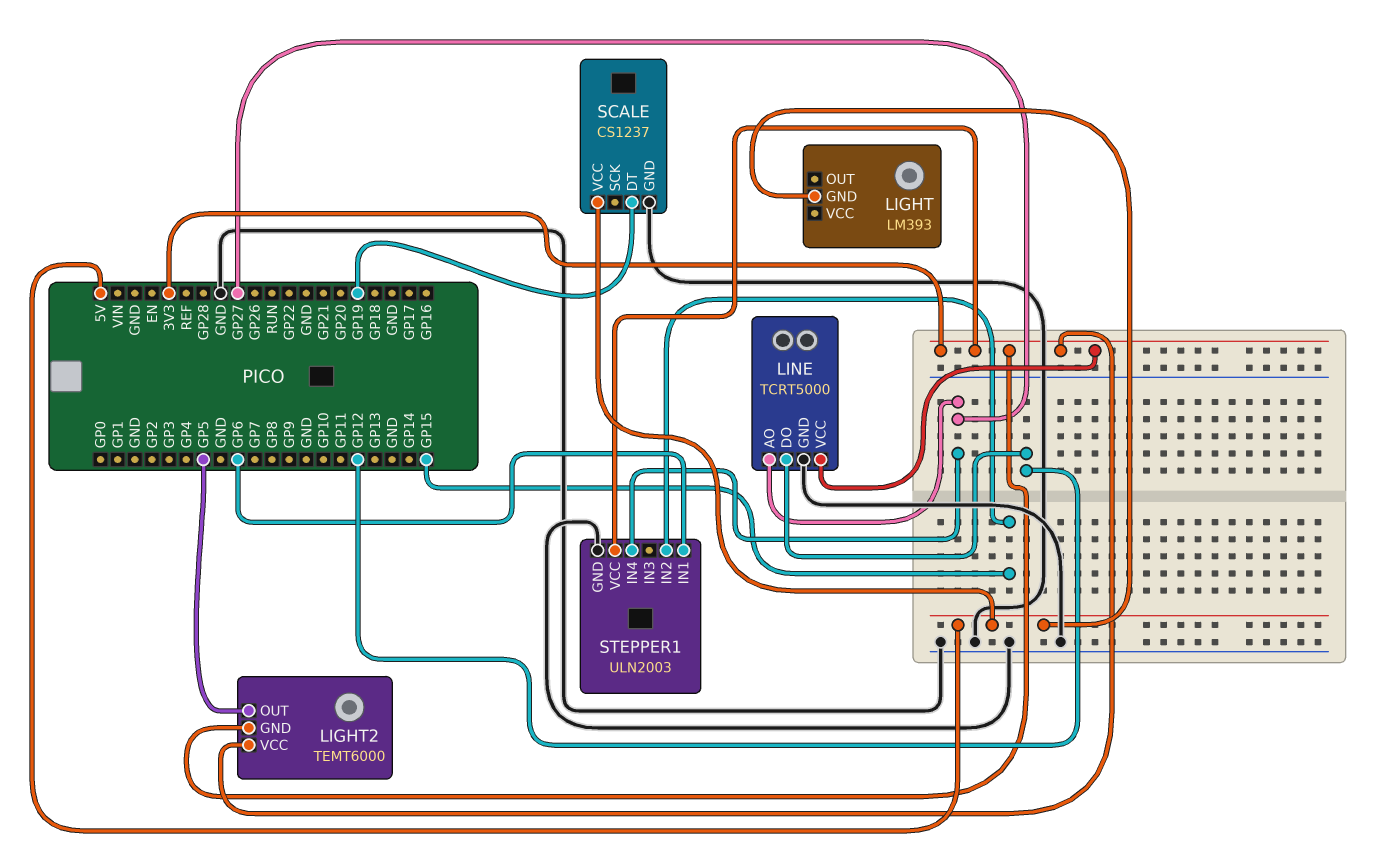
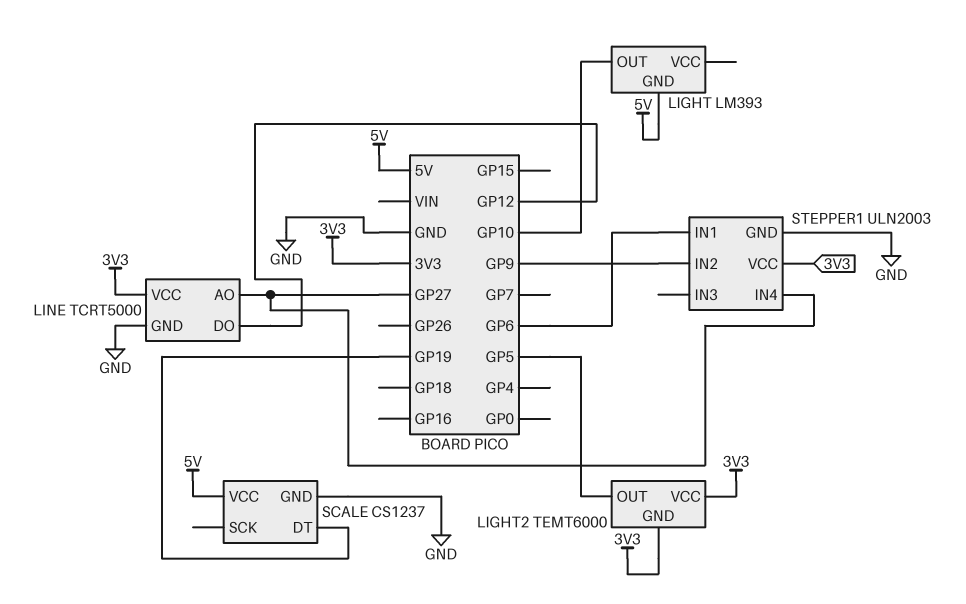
LIGHT pin OUT: none -> GP10
STEPPER1 pin IN2: GP15 -> GP9

